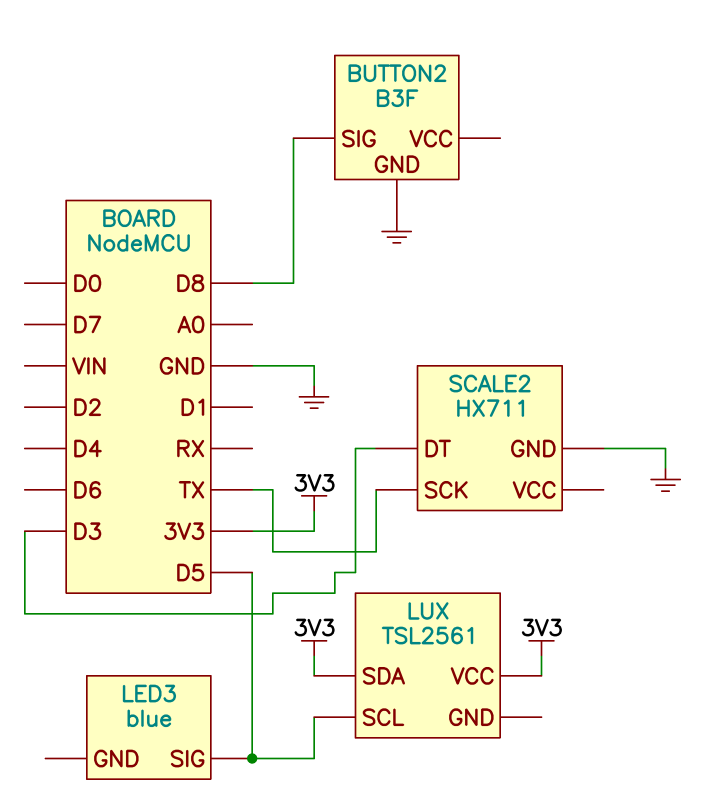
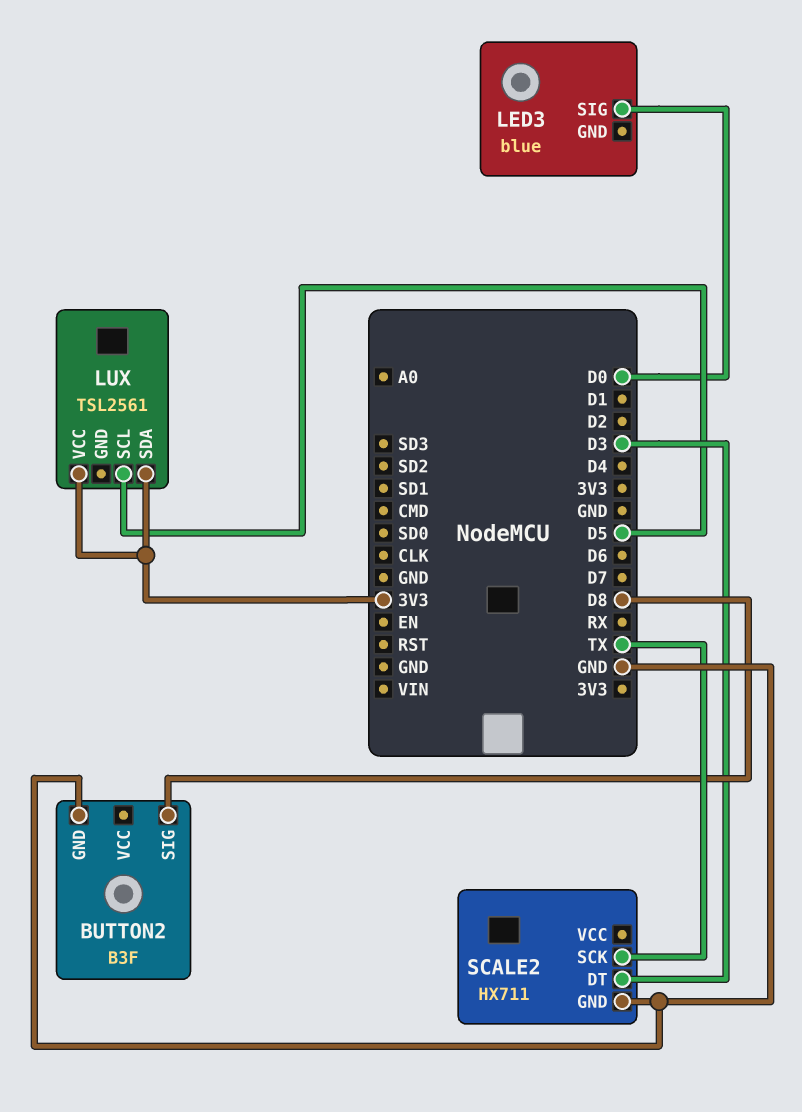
LED3 pin SIG: D5 -> D0

